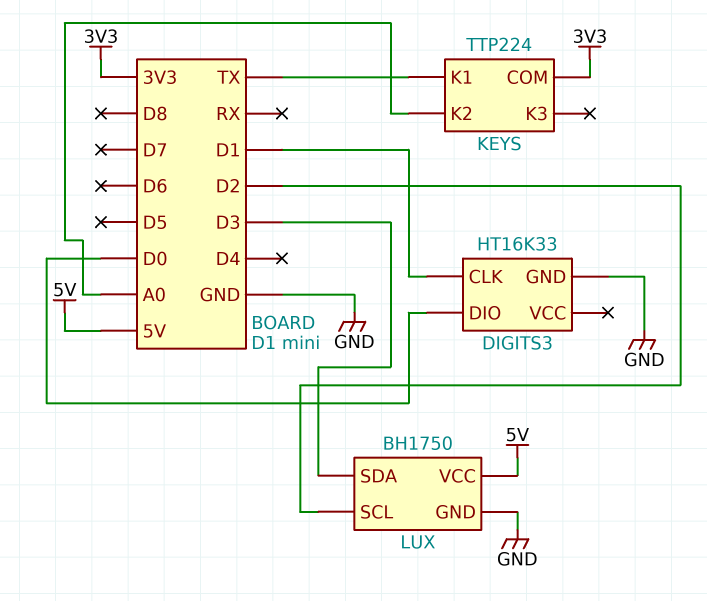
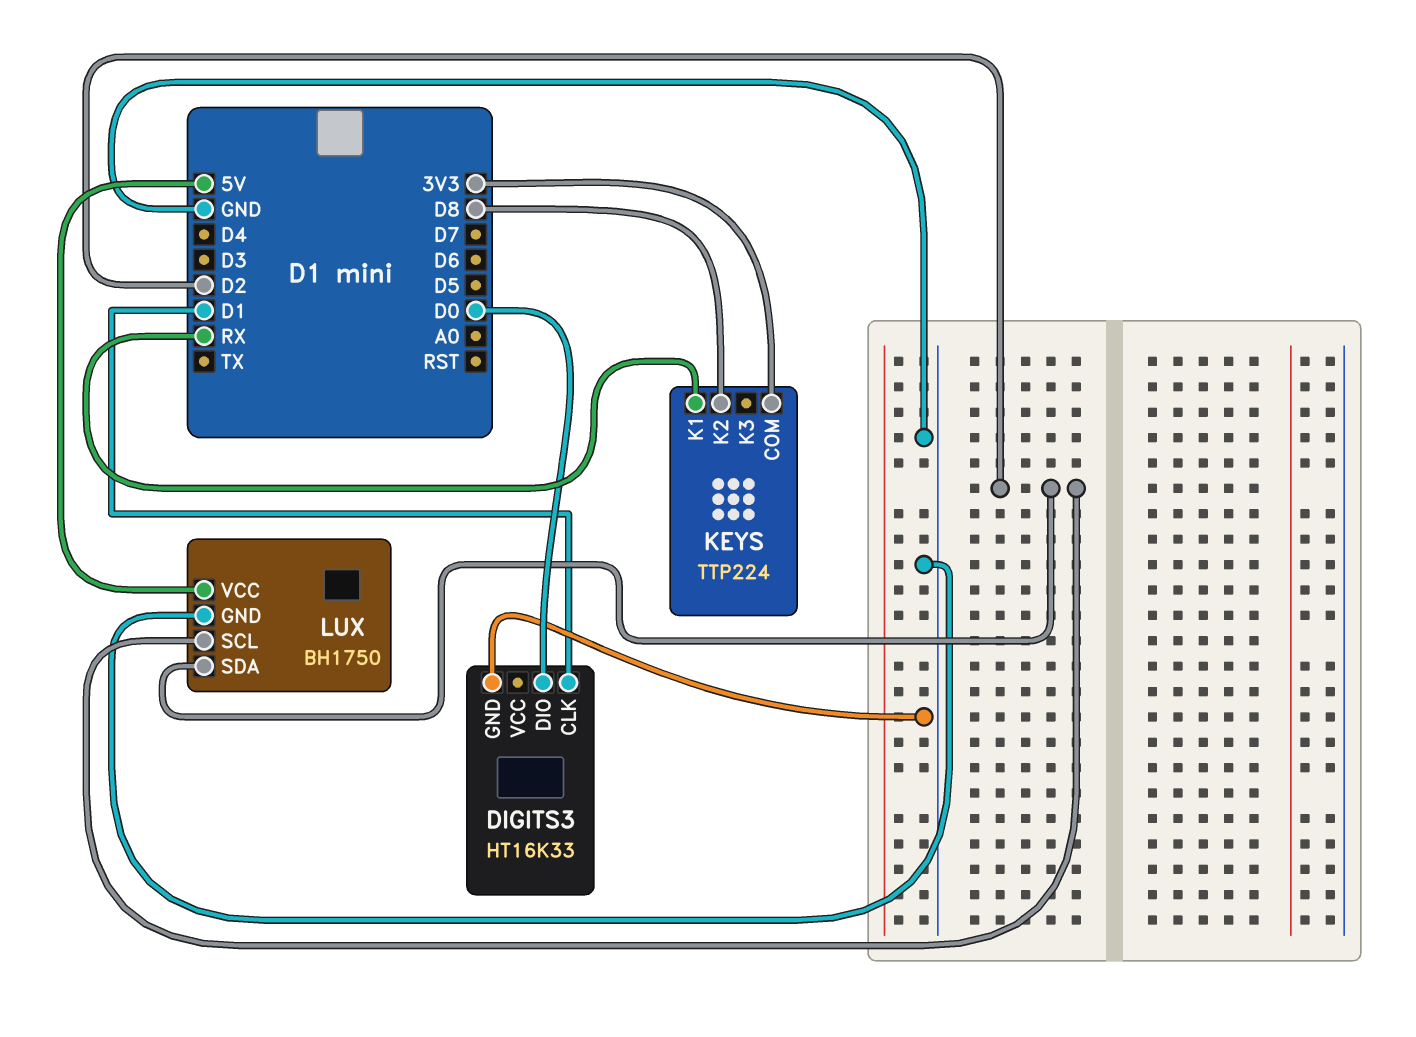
KEYS pin K1: TX -> RX
KEYS pin K2: A0 -> D8
LUX pin SDA: D3 -> D2

